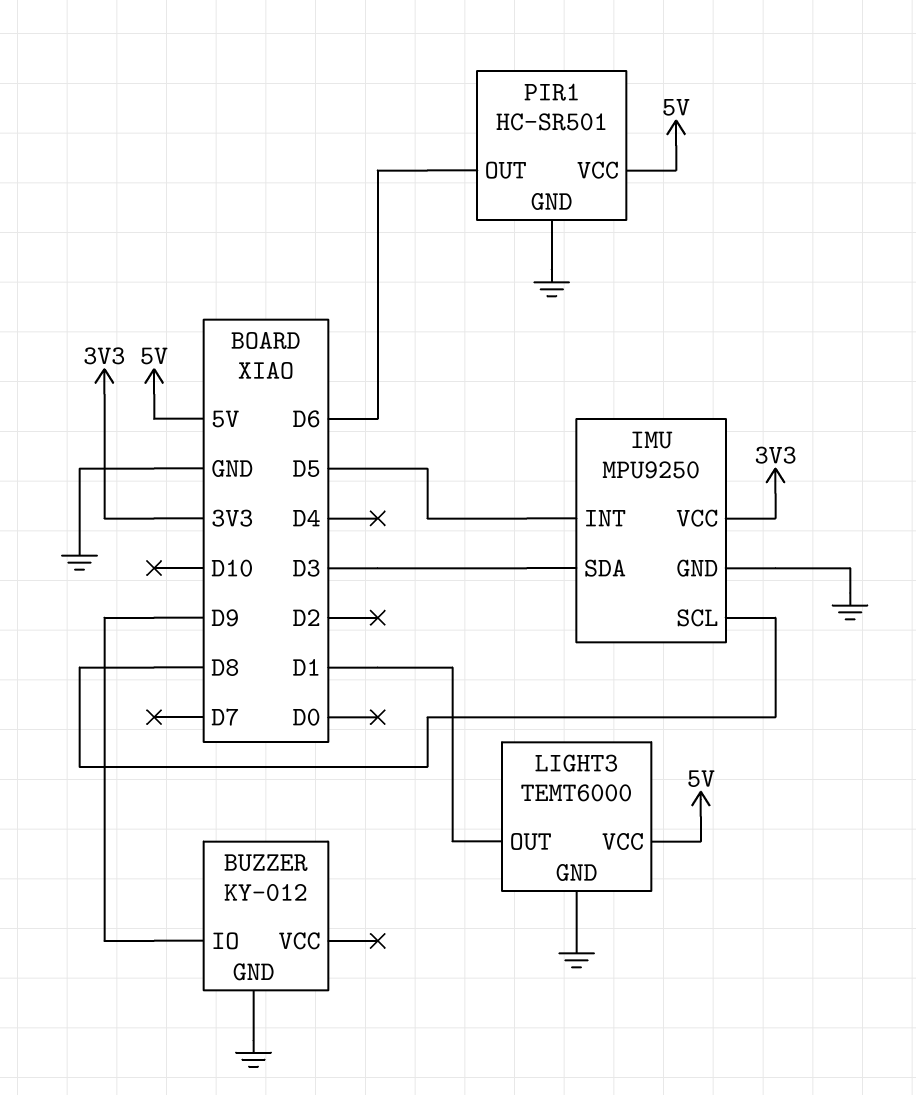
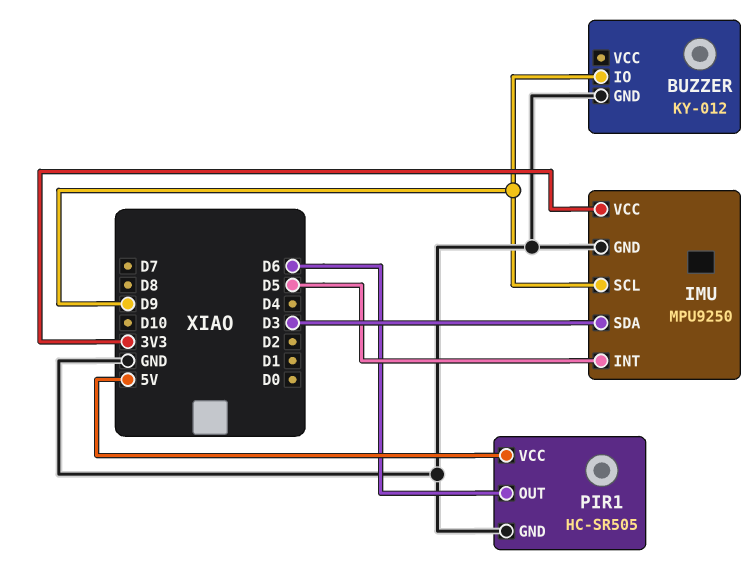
IMU pin SCL: D8 -> D9
LIGHT3: TEMT6000 -> none
LIGHT3 pin GND: GND -> none
LIGHT3 pin OUT: D1 -> none
LIGHT3 pin VCC: 5V -> none
PIR1: HC-SR501 -> HC-SR505

